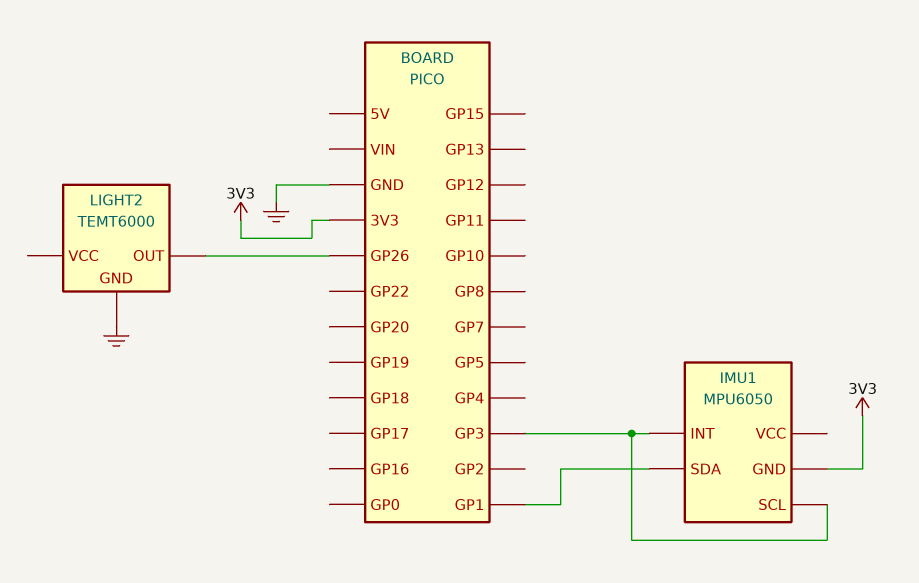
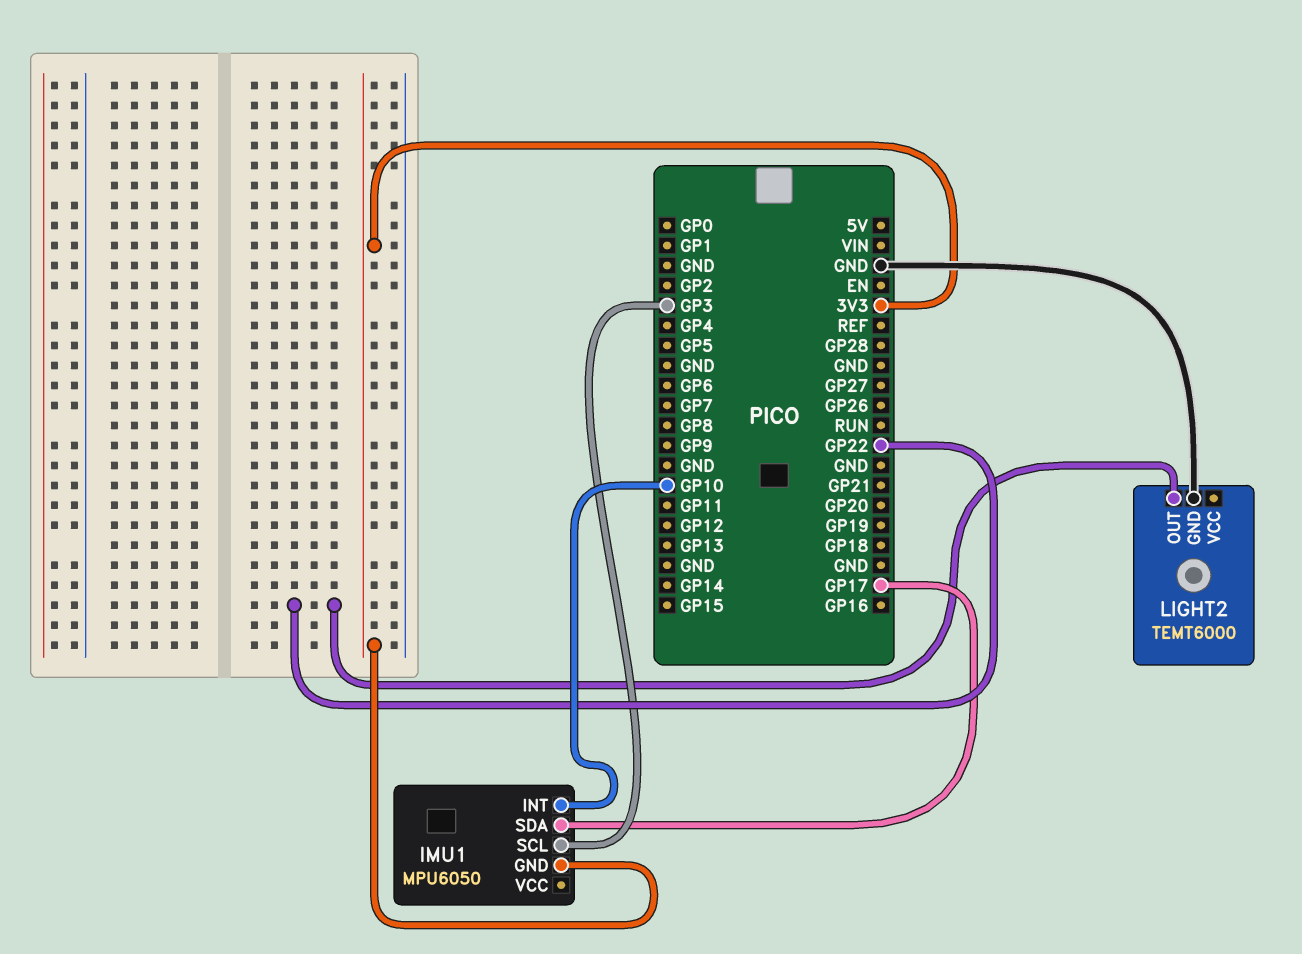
IMU1 pin INT: GP3 -> GP10
IMU1 pin SDA: GP1 -> GP17
LIGHT2 pin OUT: GP26 -> GP22

